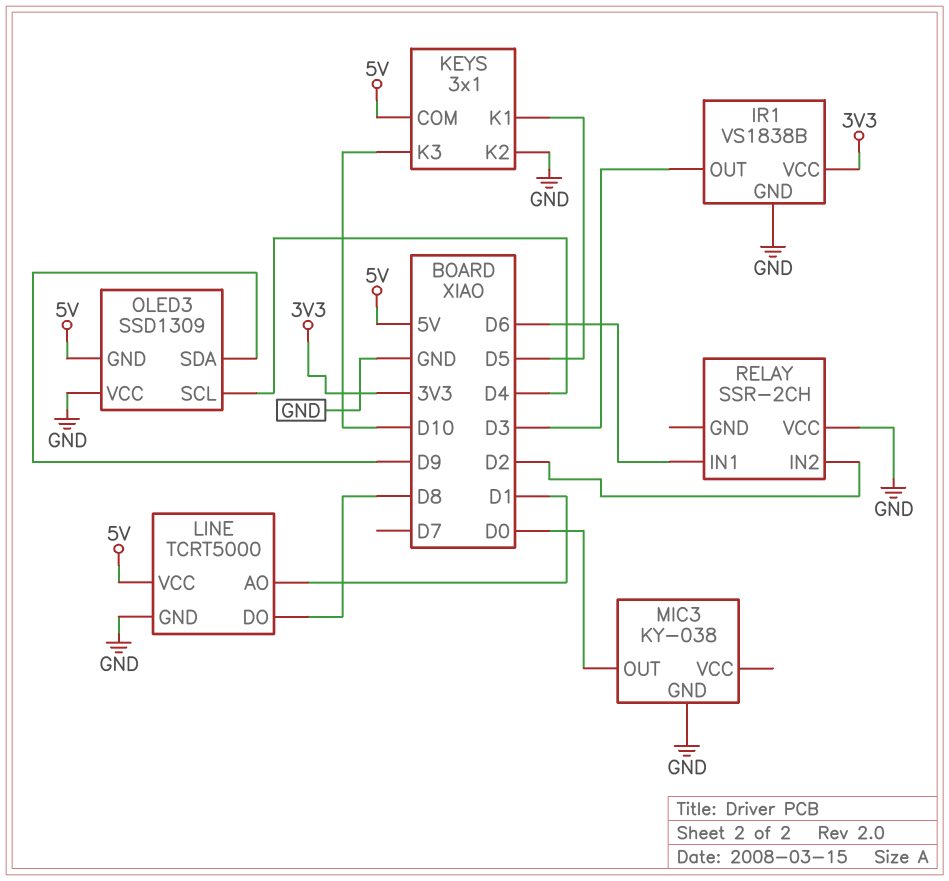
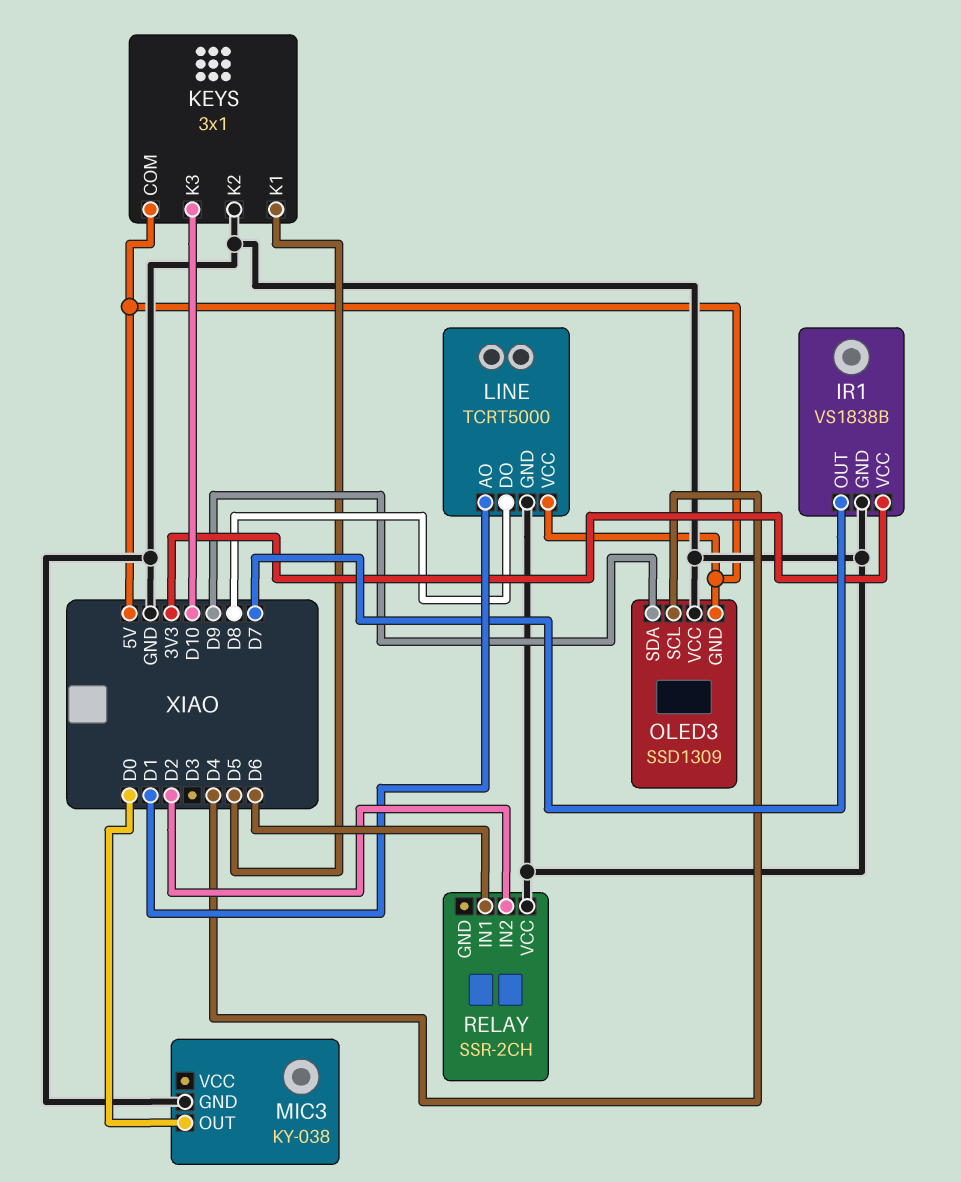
IR1 pin OUT: D3 -> D7

